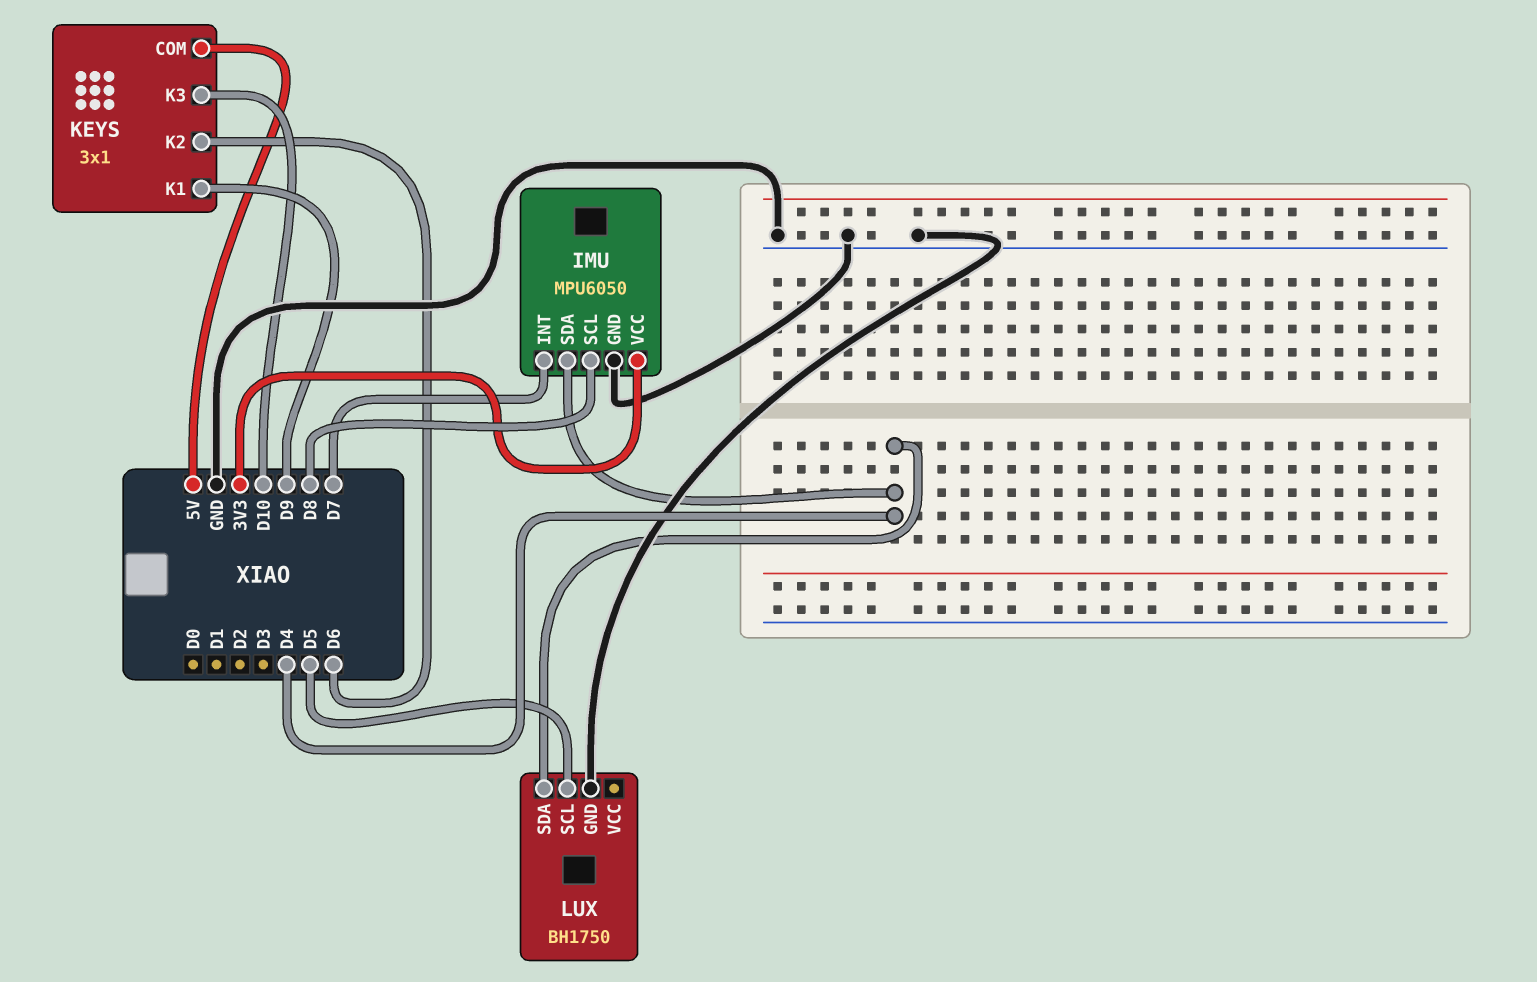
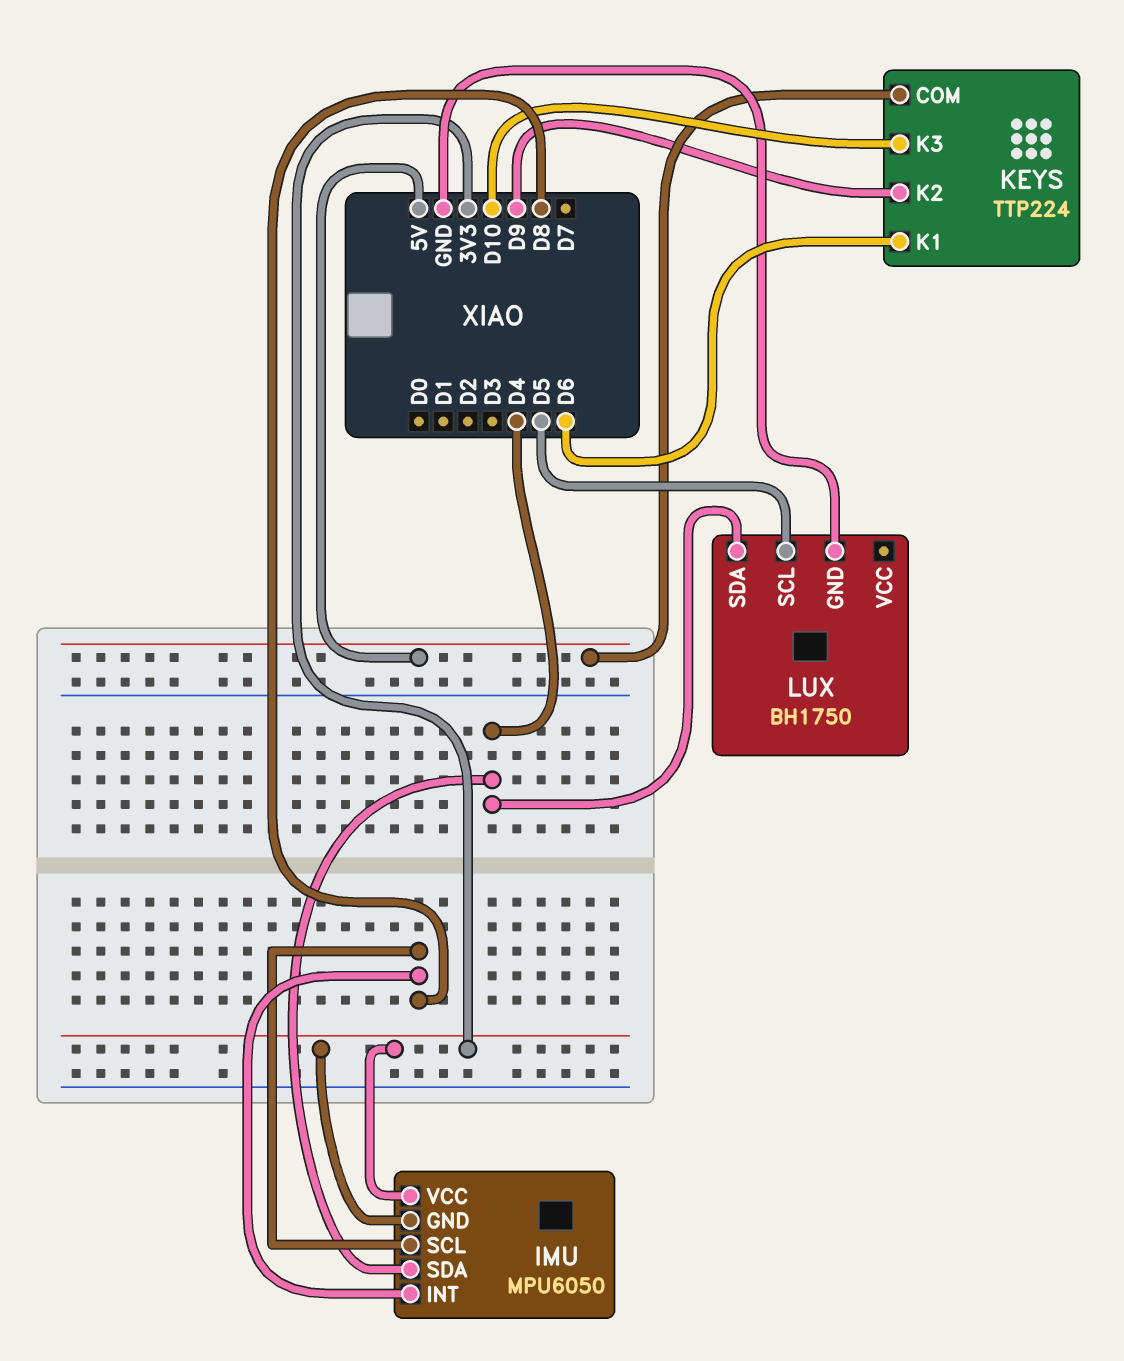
IMU pin GND: GND -> 3V3
IMU pin INT: D7 -> D8
KEYS: 3x1 -> TTP224
KEYS pin K1: D9 -> D6
KEYS pin K2: D6 -> D9

